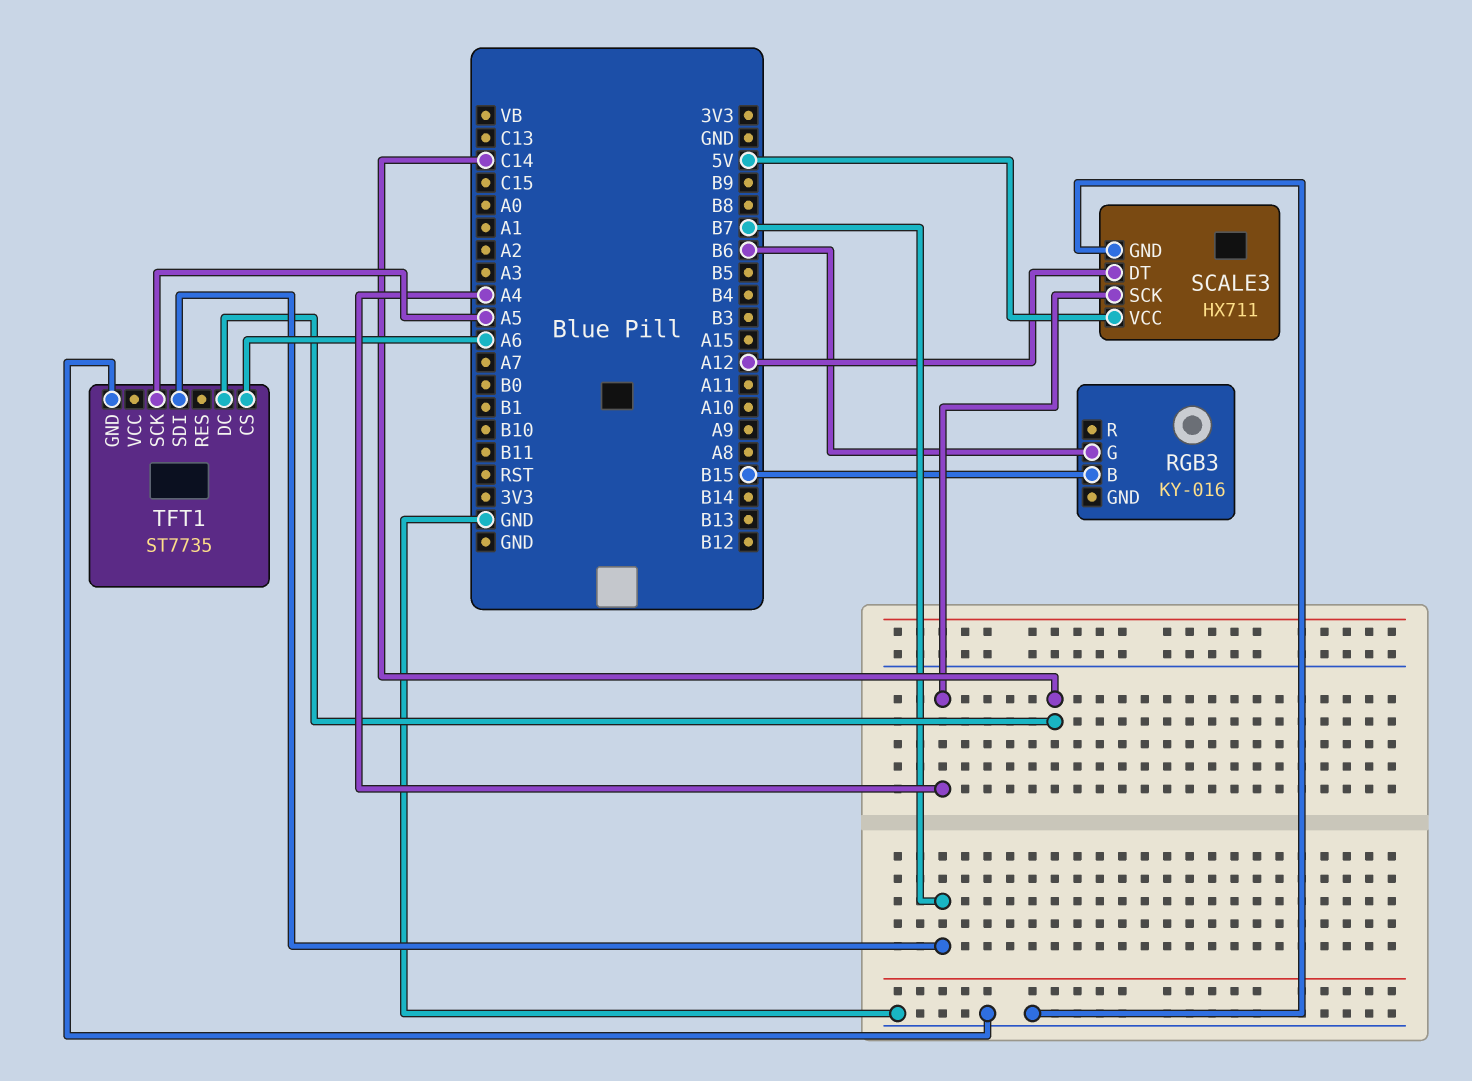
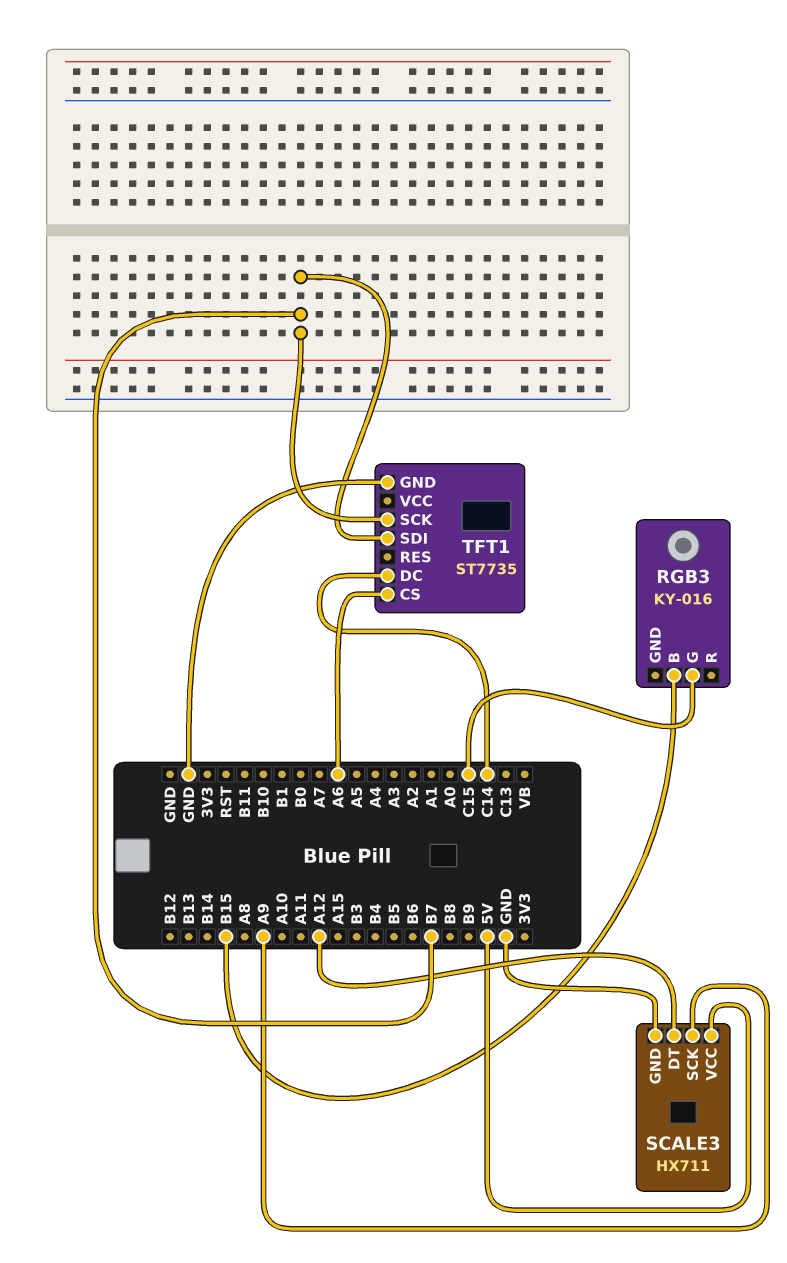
RGB3 pin G: B6 -> C15
SCALE3 pin SCK: A4 -> A9
TFT1 pin SCK: A5 -> B7

